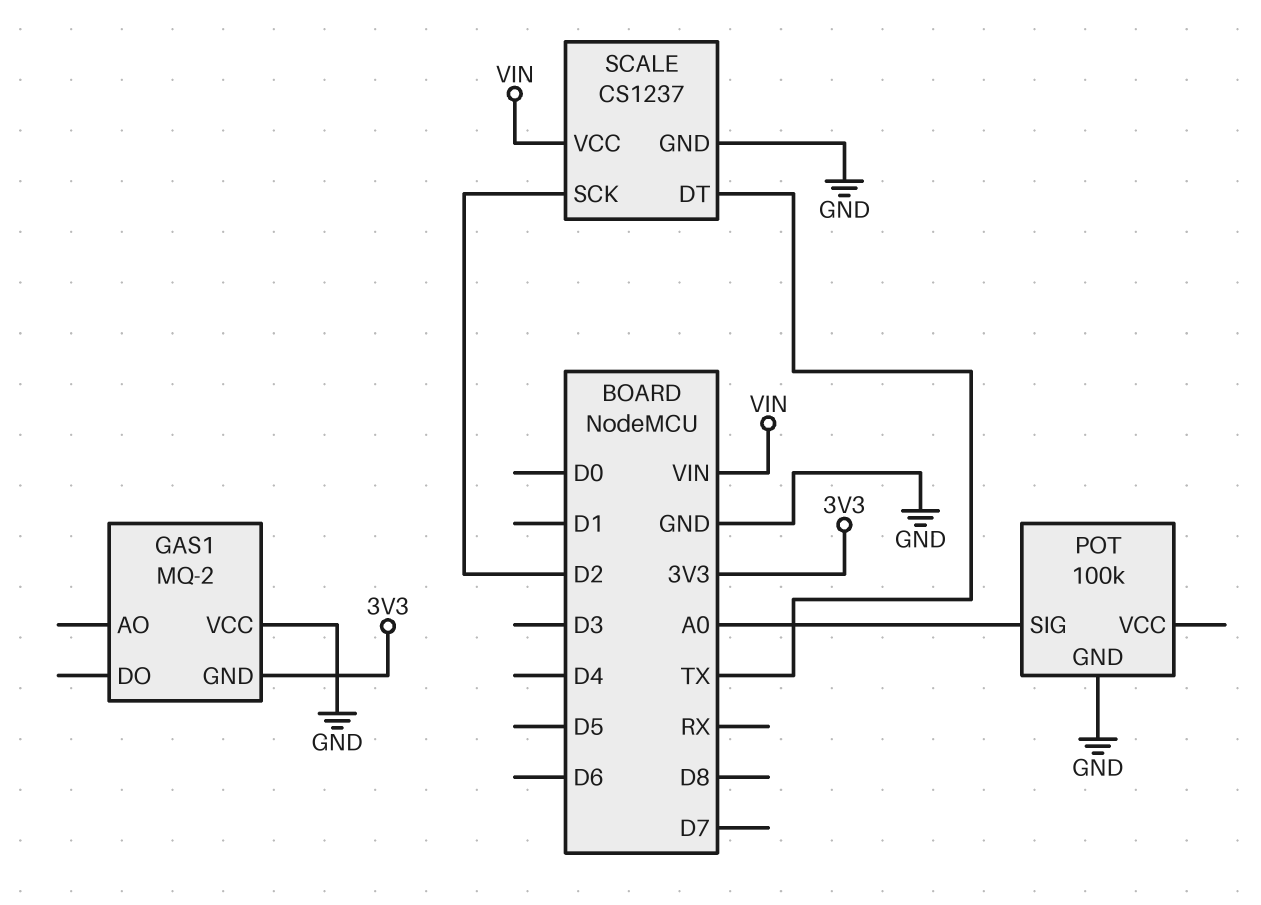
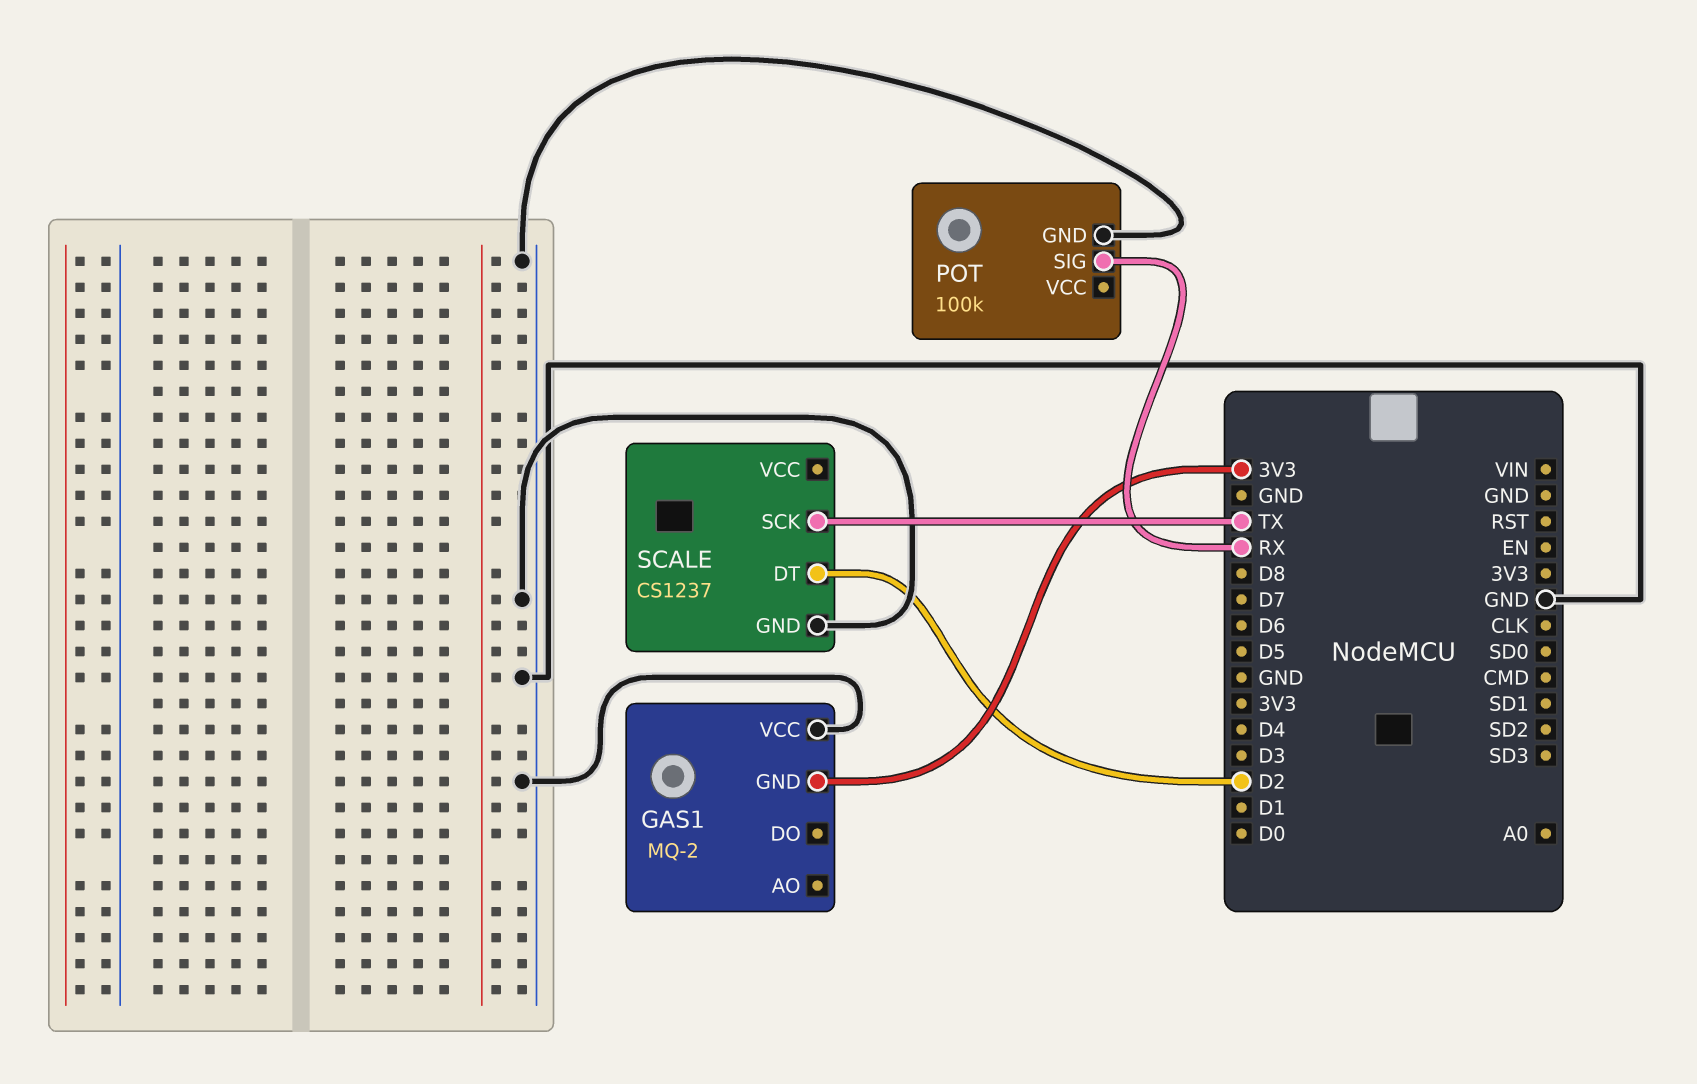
POT pin SIG: A0 -> RX
SCALE pin DT: TX -> D2
SCALE pin SCK: D2 -> TX
SCALE pin VCC: VIN -> none

